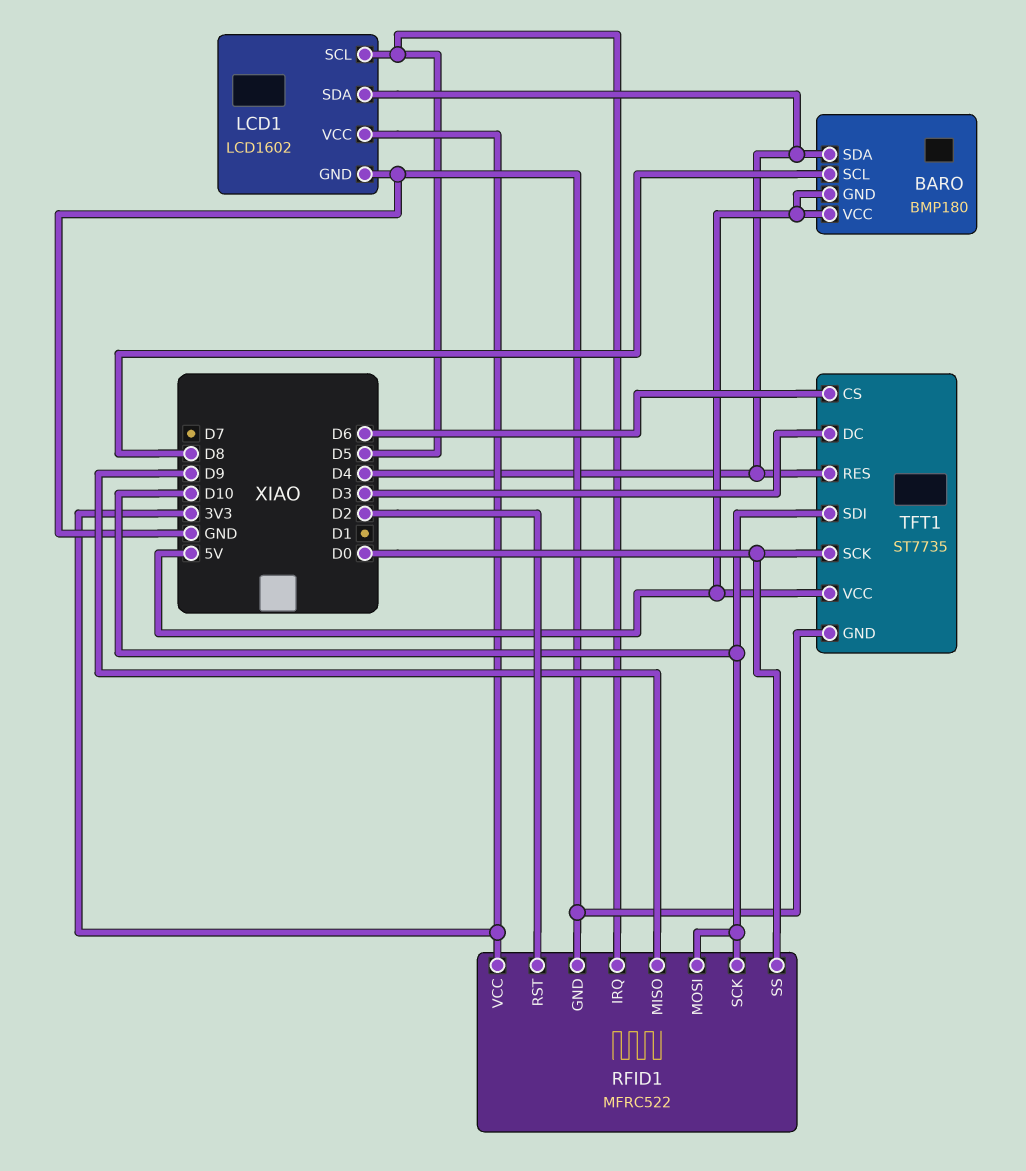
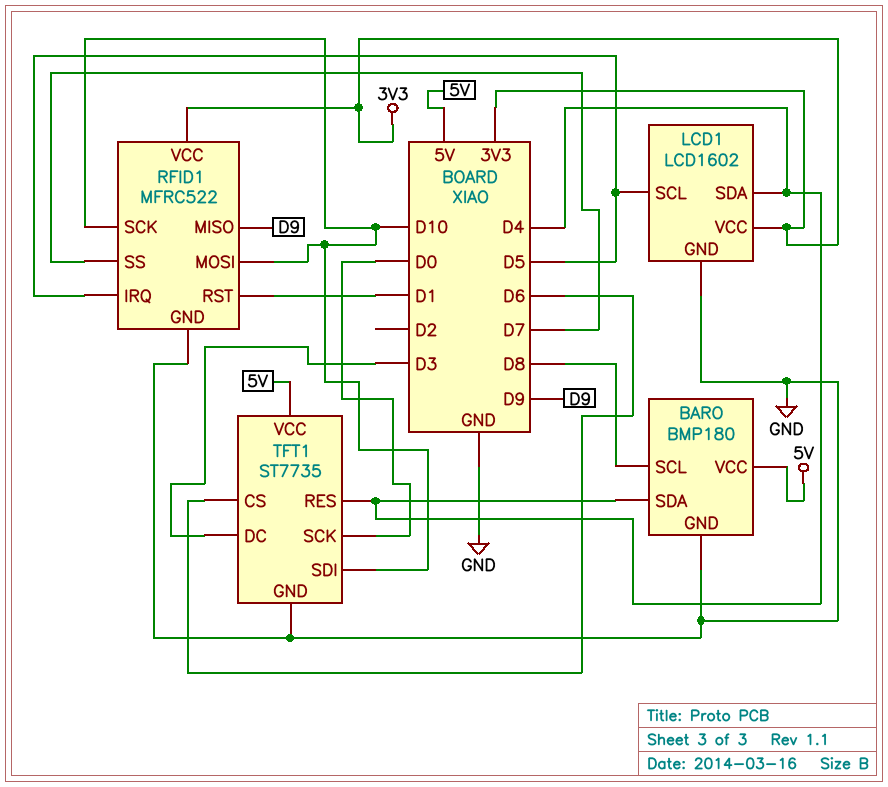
BARO pin GND: 5V -> GND
RFID1 pin RST: D2 -> D1
RFID1 pin SS: D0 -> D7

